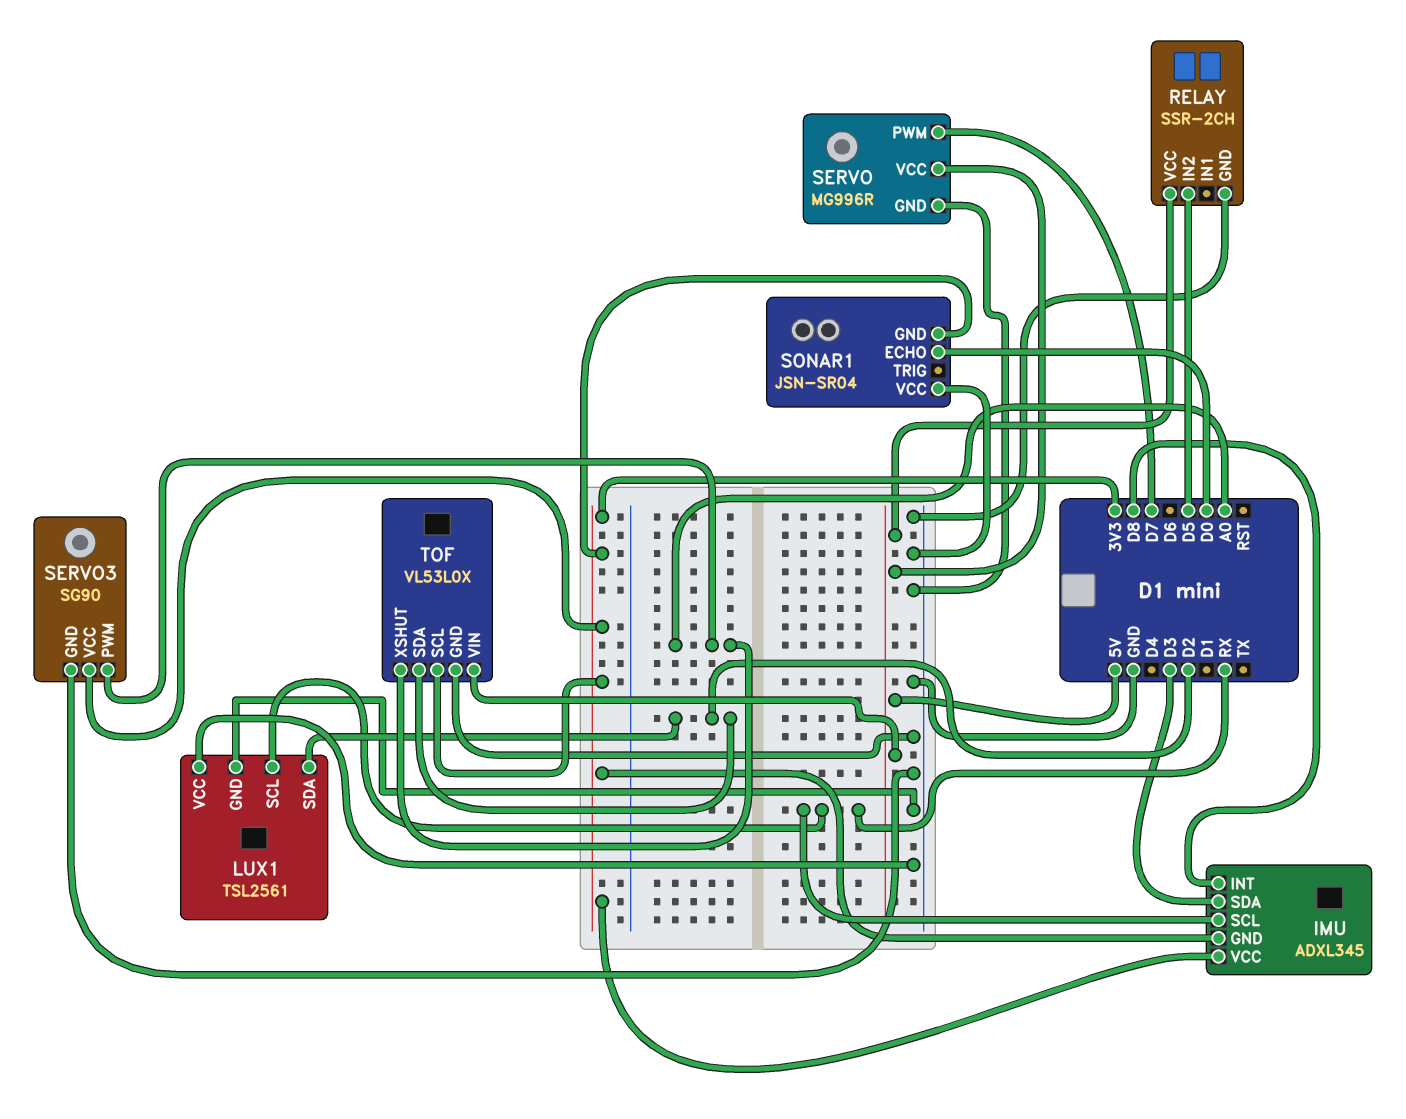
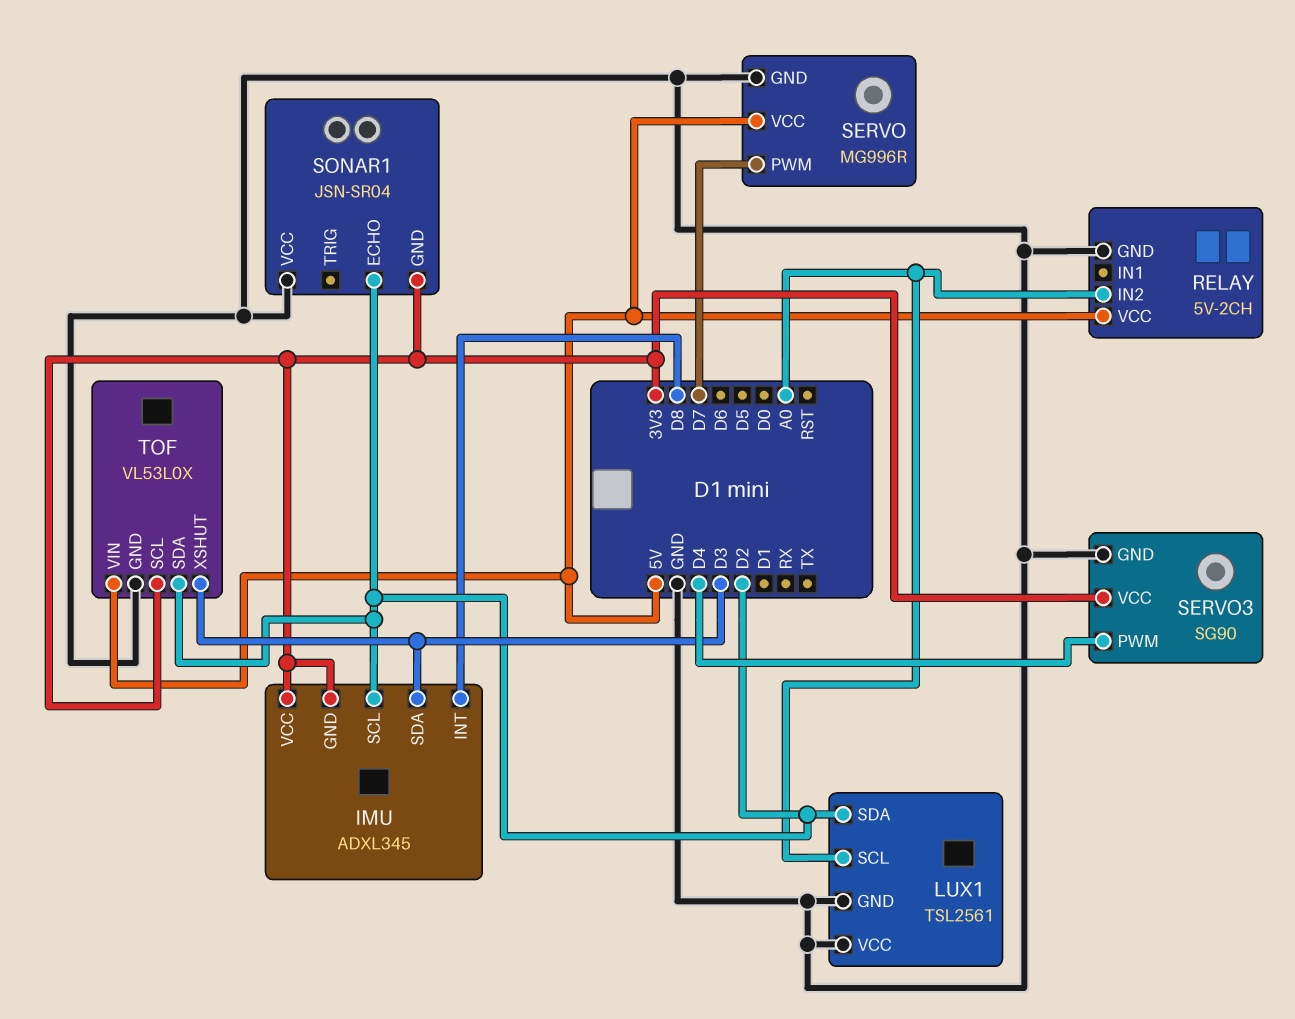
IMU pin SCL: RX -> D2
LUX1 pin SCL: RX -> A0
RELAY: SSR-2CH -> 5V-2CH
RELAY pin IN2: D5 -> A0
SERVO3 pin PWM: A0 -> D4
SONAR1 pin ECHO: D0 -> D2
TOF pin XSHUT: A0 -> D3

